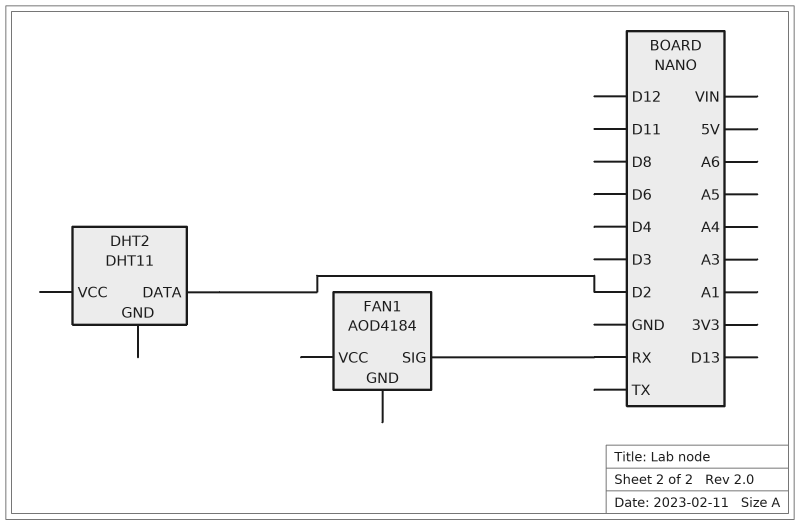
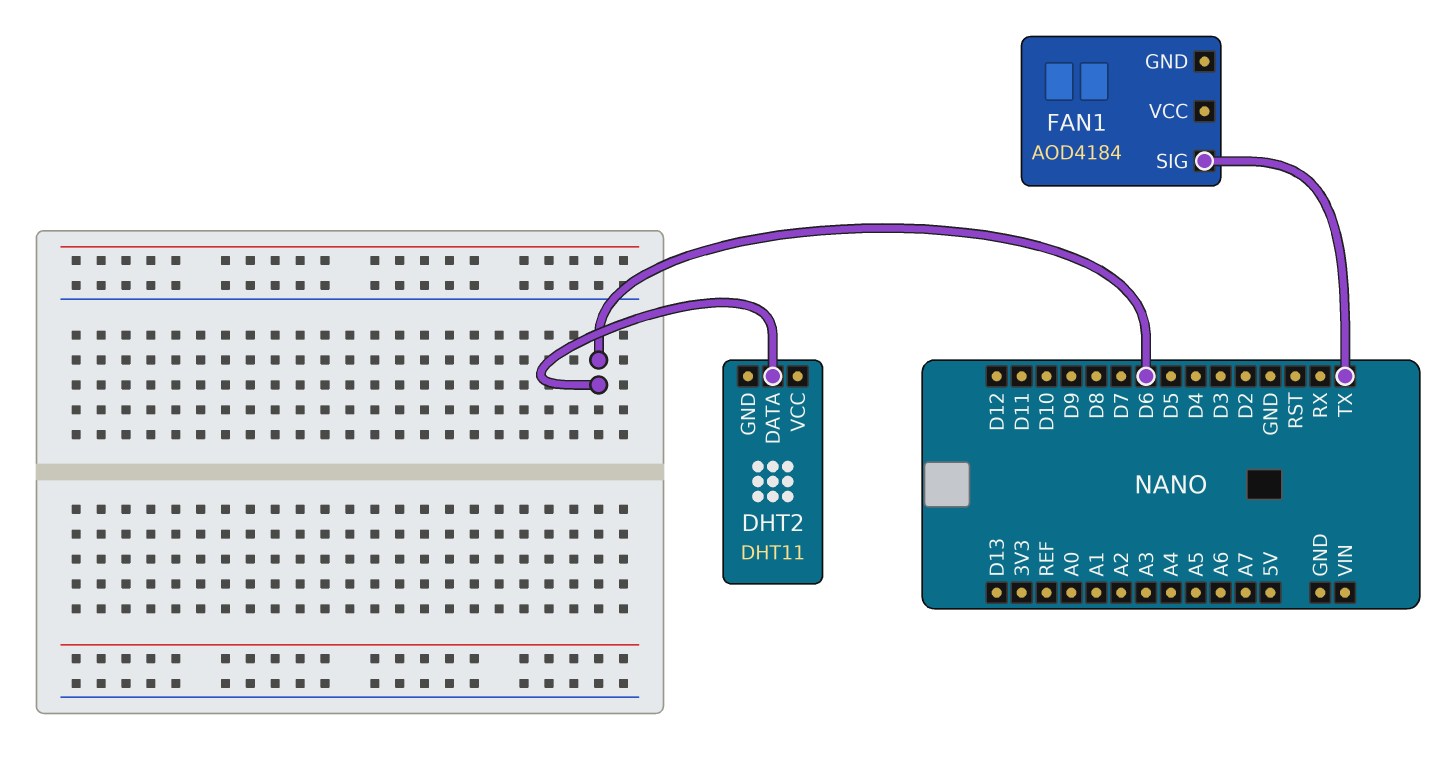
DHT2 pin DATA: D2 -> D6
FAN1 pin SIG: RX -> TX

